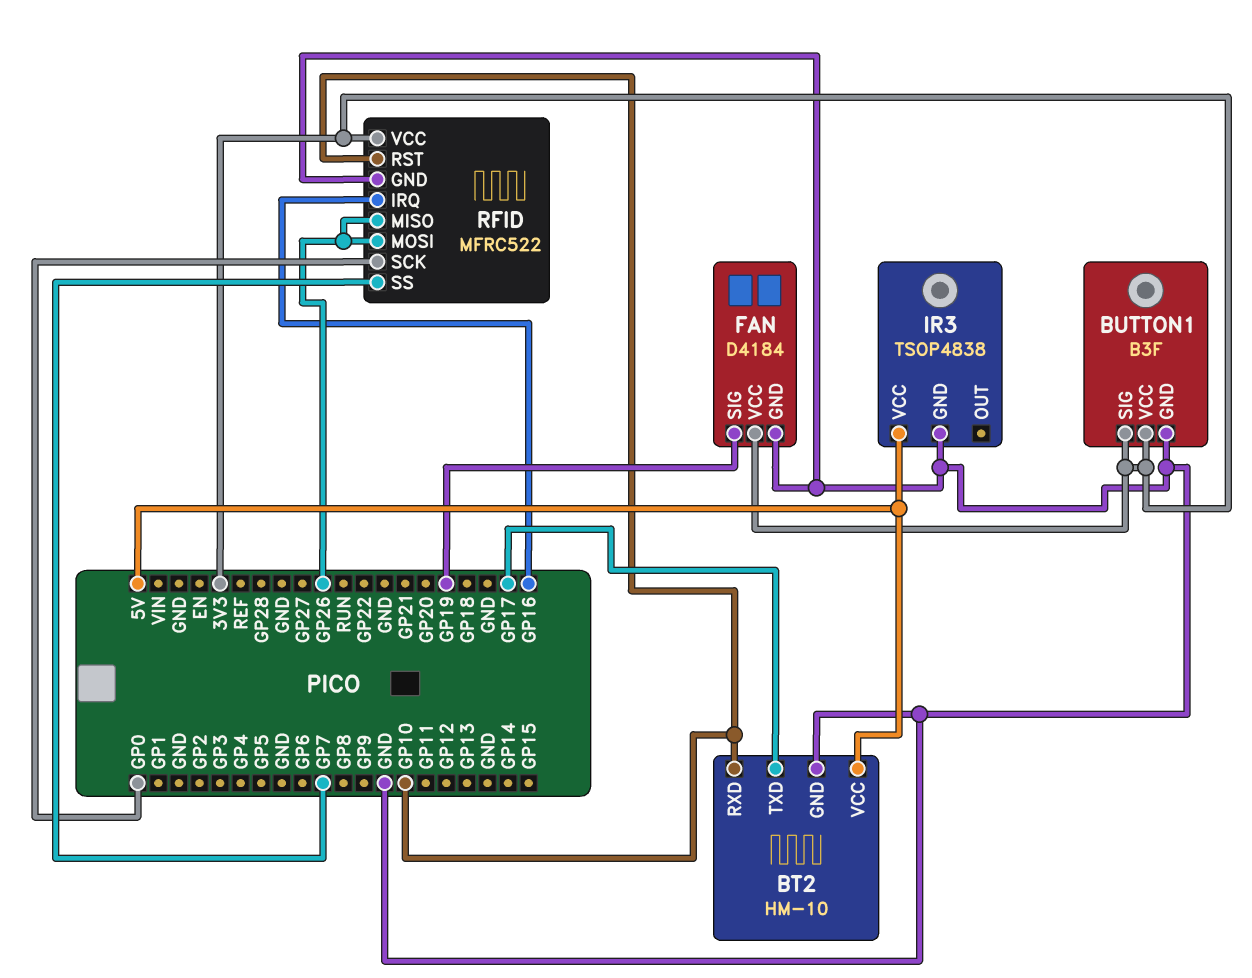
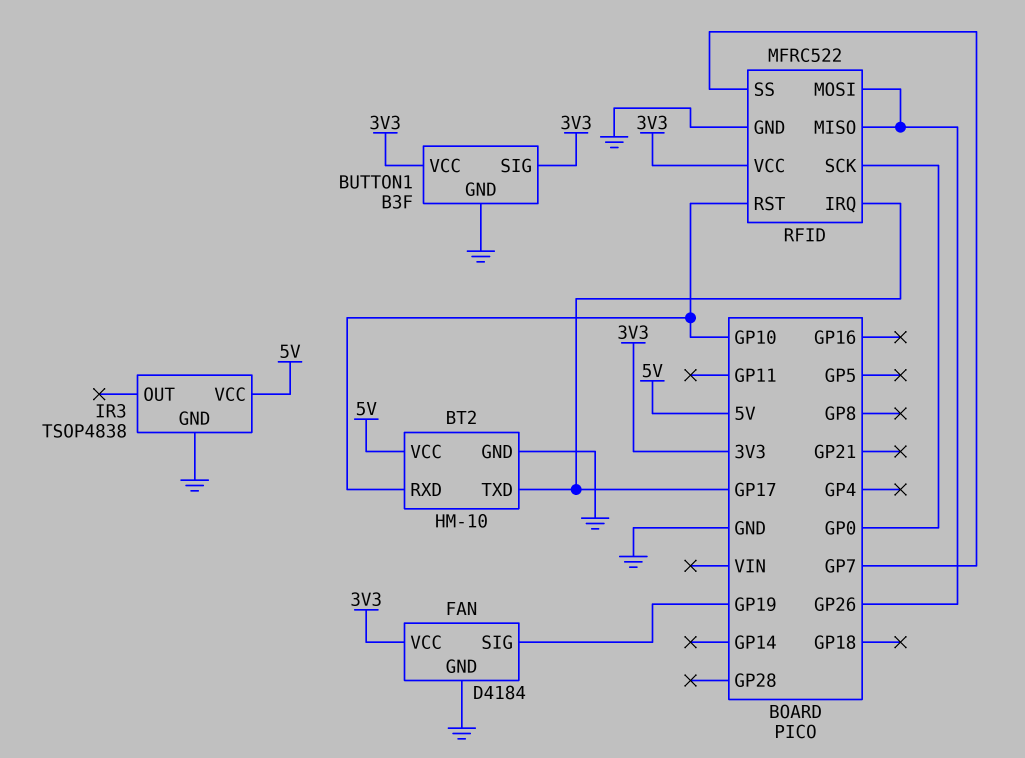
RFID pin IRQ: GP16 -> GP17

